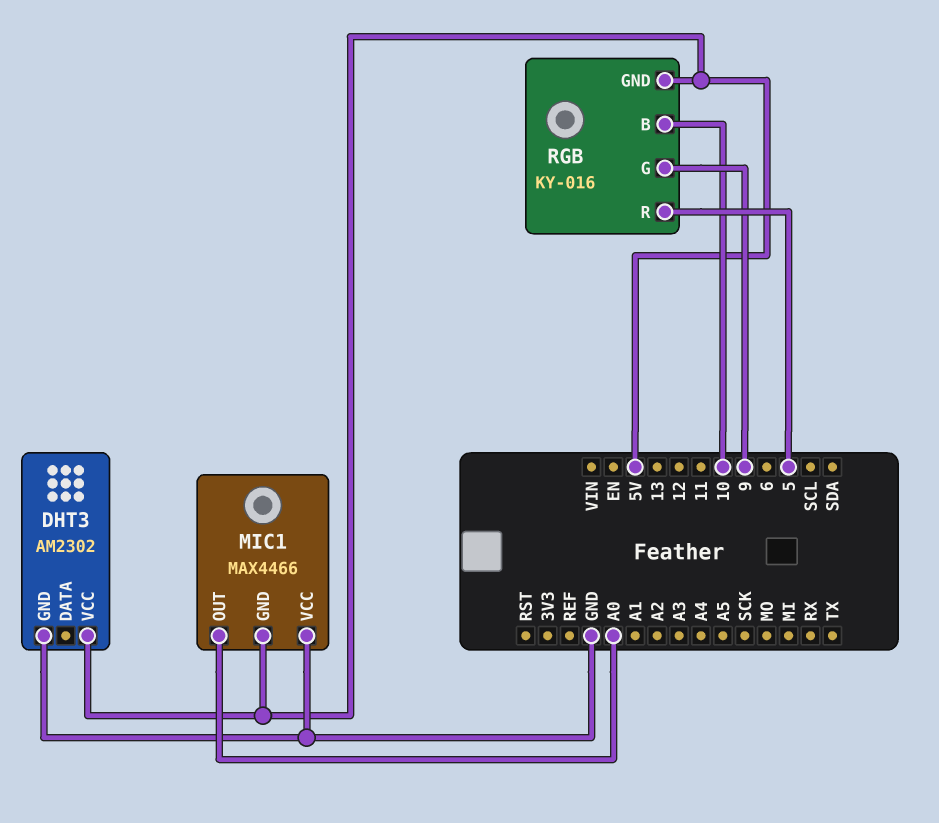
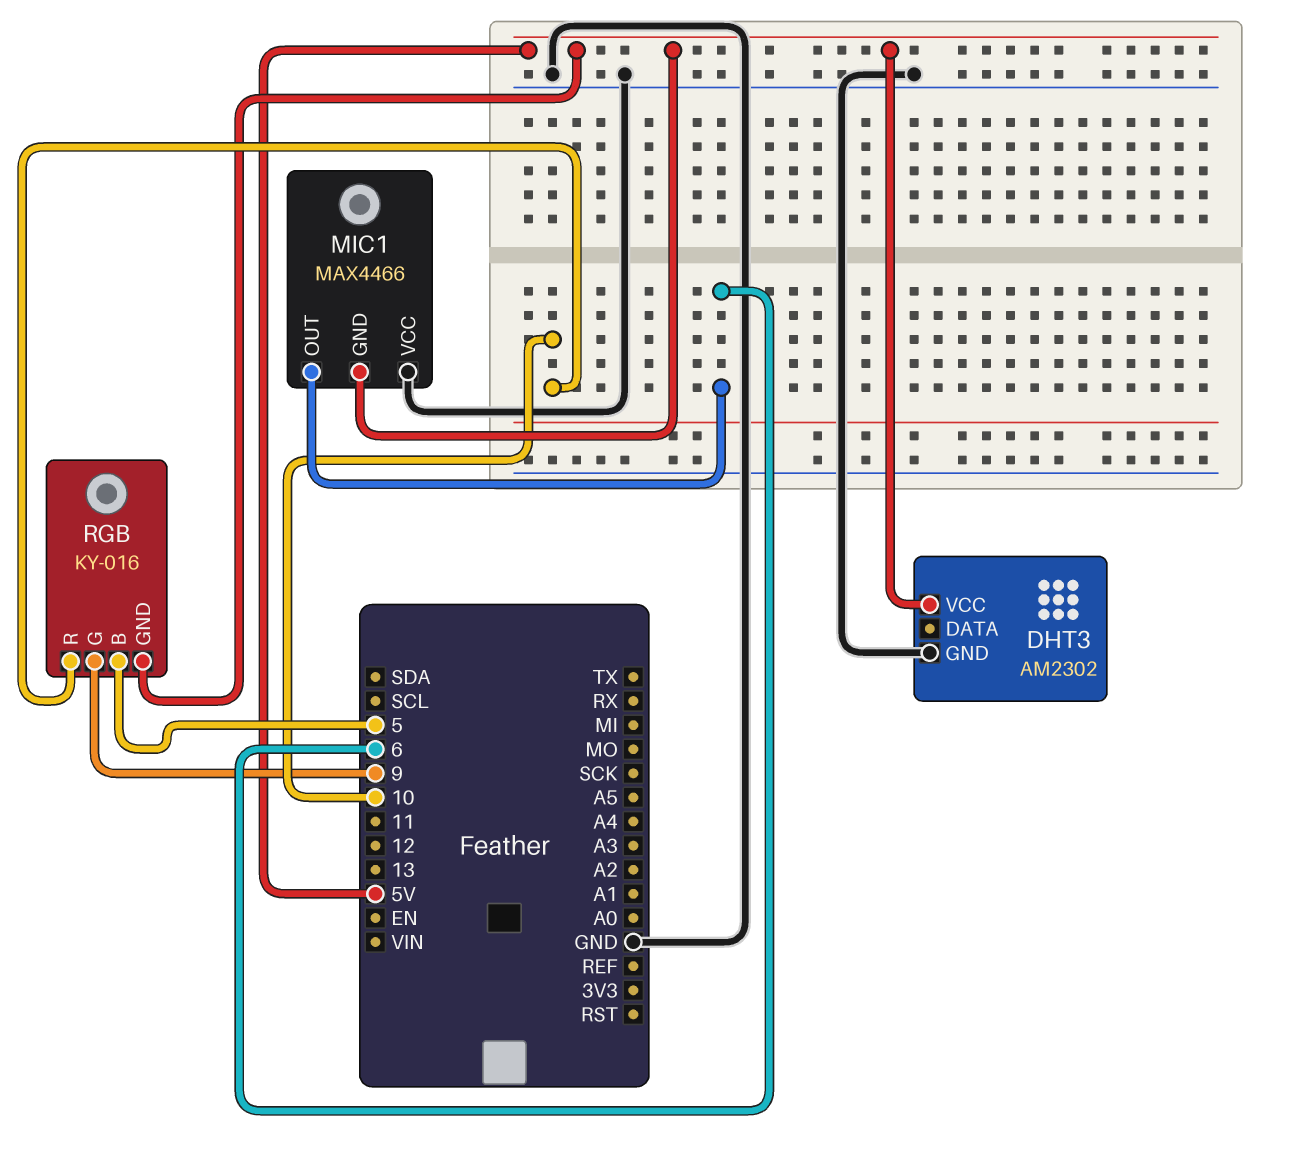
MIC1 pin OUT: A0 -> 6
RGB pin B: 10 -> 5
RGB pin R: 5 -> 10

